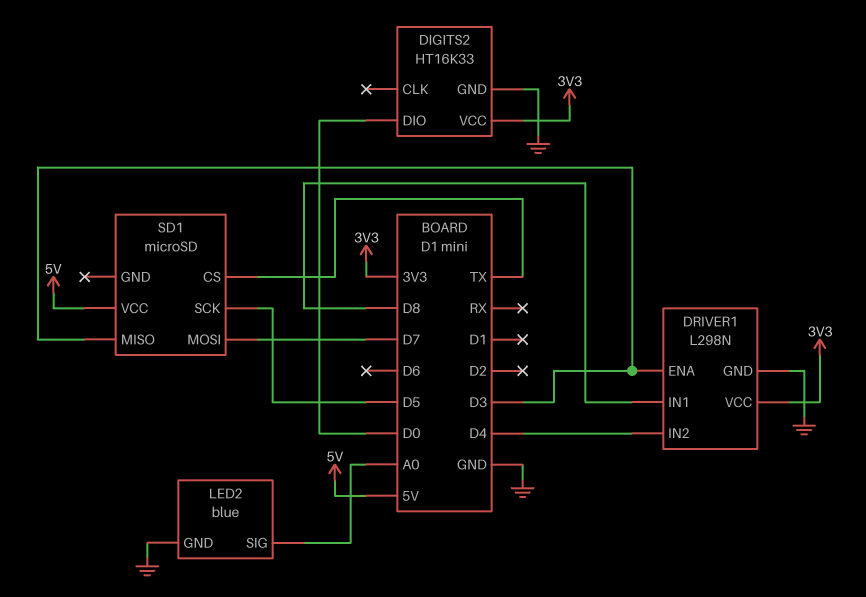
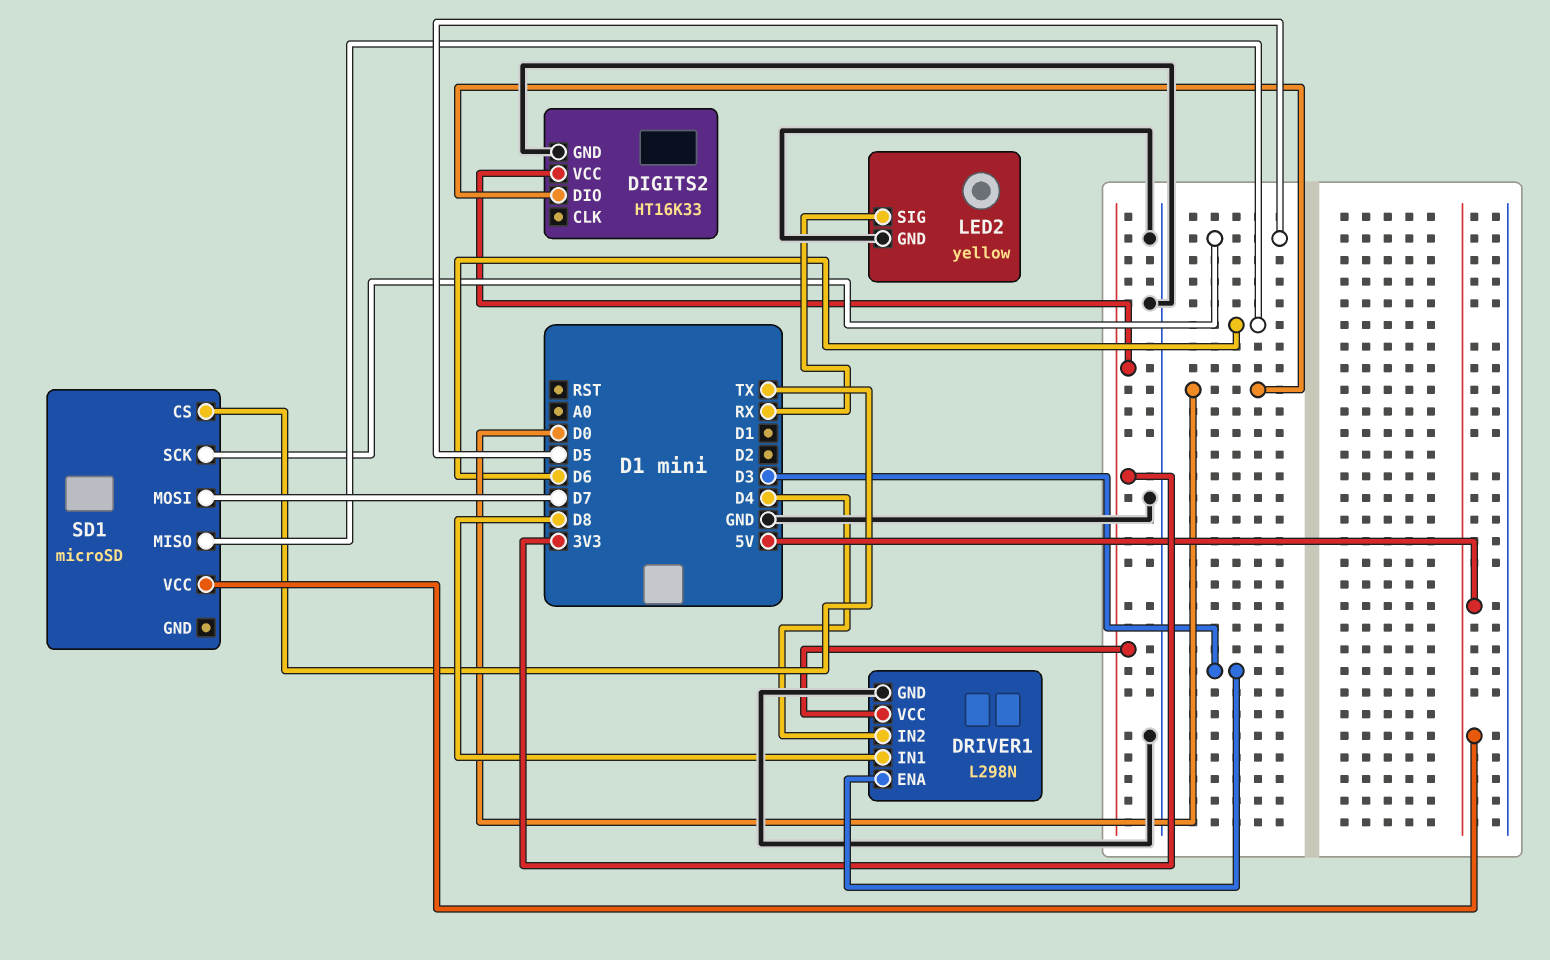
LED2: blue -> yellow
LED2 pin SIG: A0 -> RX
SD1 pin MISO: D3 -> D6

